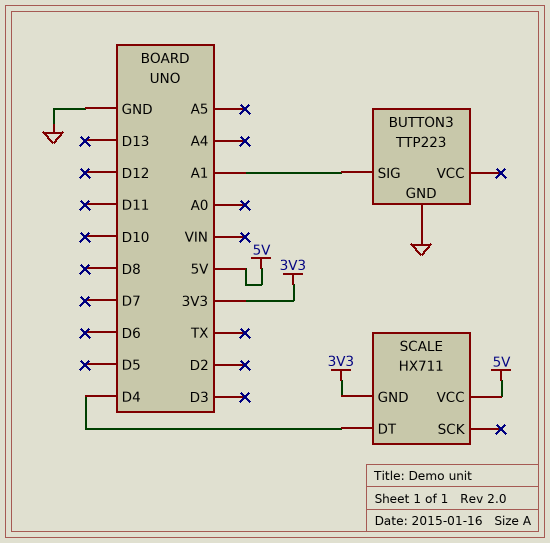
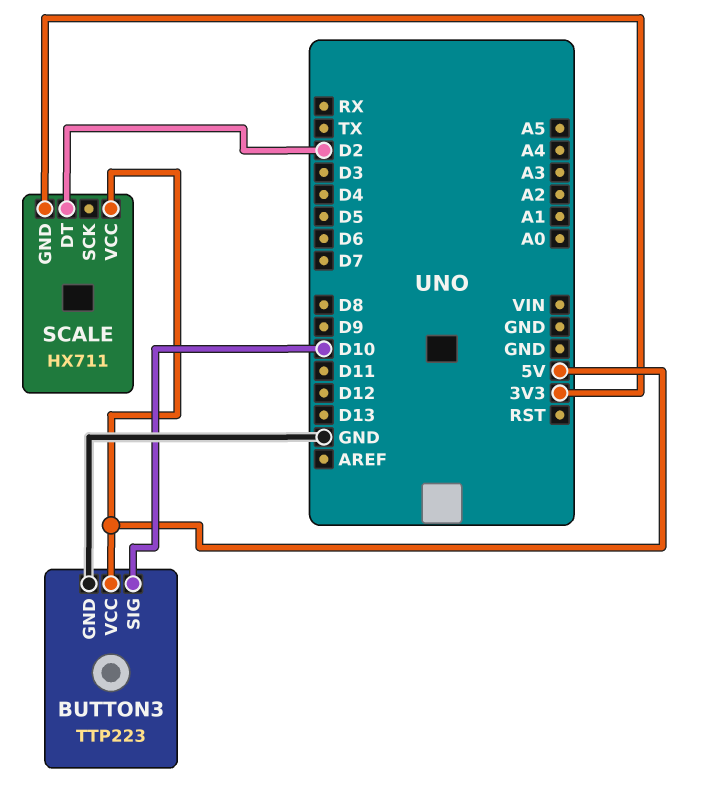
BUTTON3 pin SIG: A1 -> D10
BUTTON3 pin VCC: none -> 5V
SCALE pin DT: D4 -> D2

